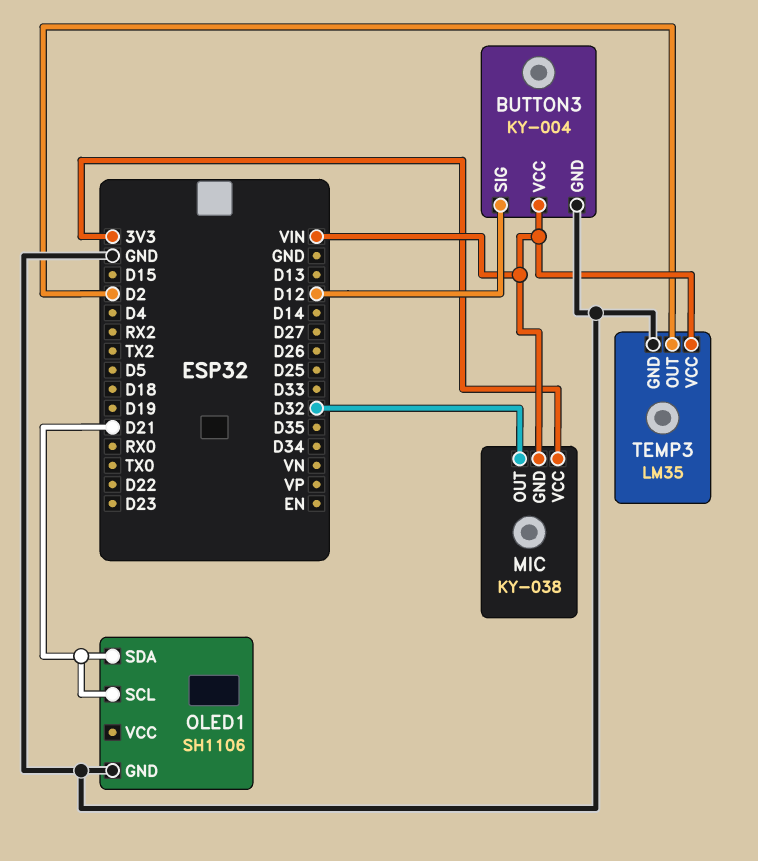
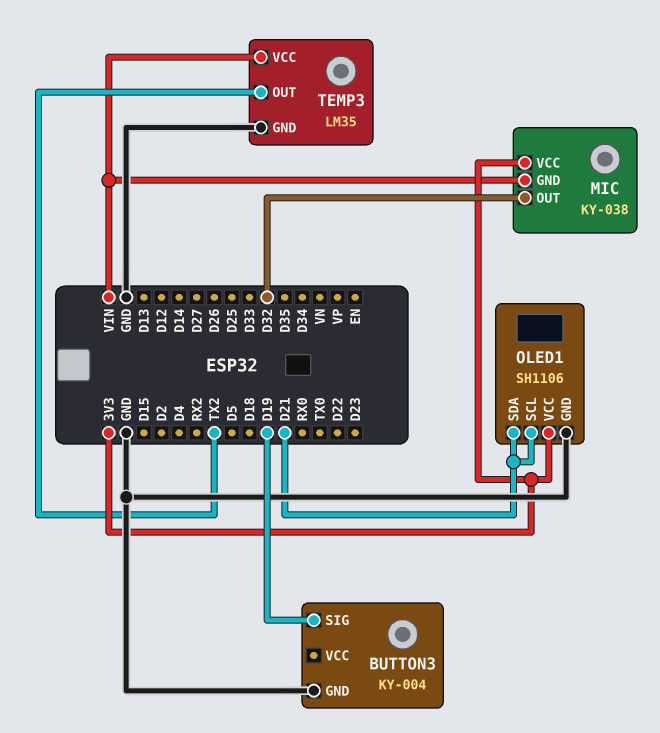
BUTTON3 pin SIG: D12 -> D19
BUTTON3 pin VCC: VIN -> none
OLED1 pin VCC: none -> 3V3
TEMP3 pin OUT: D2 -> TX2

